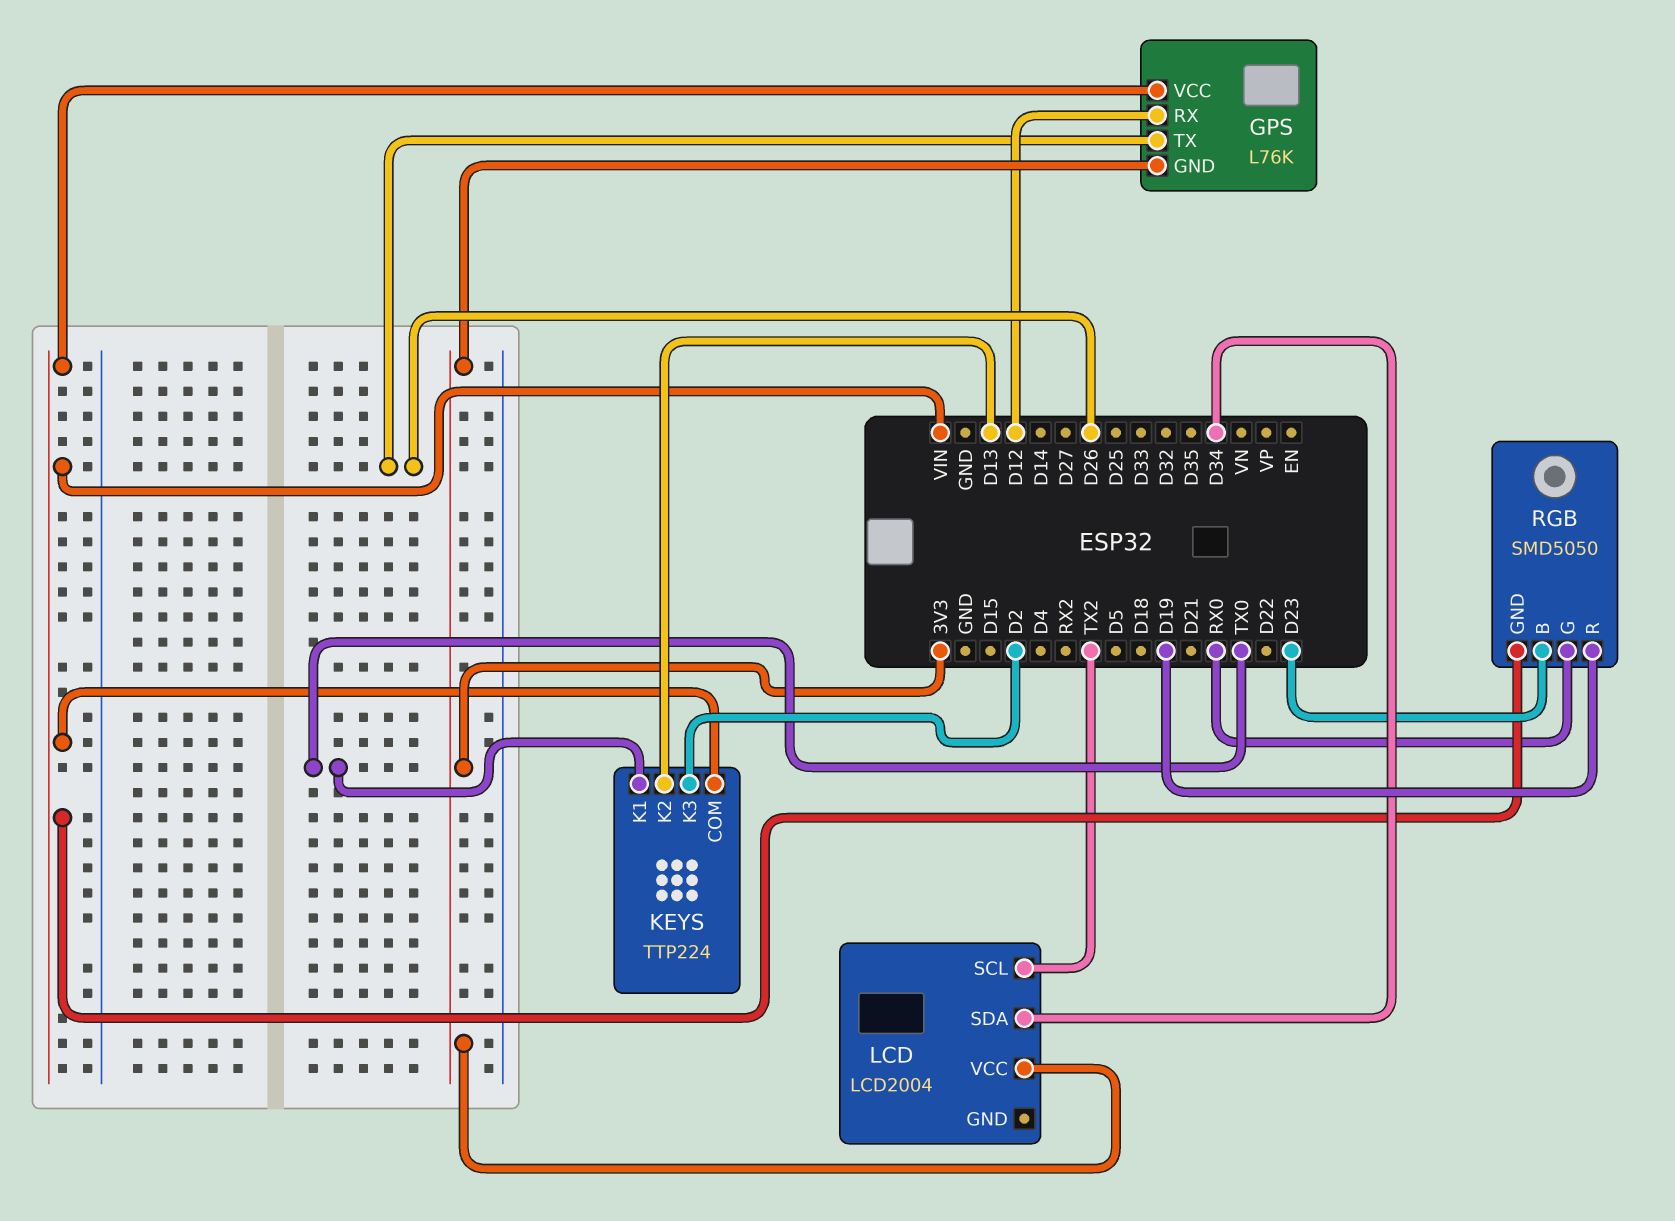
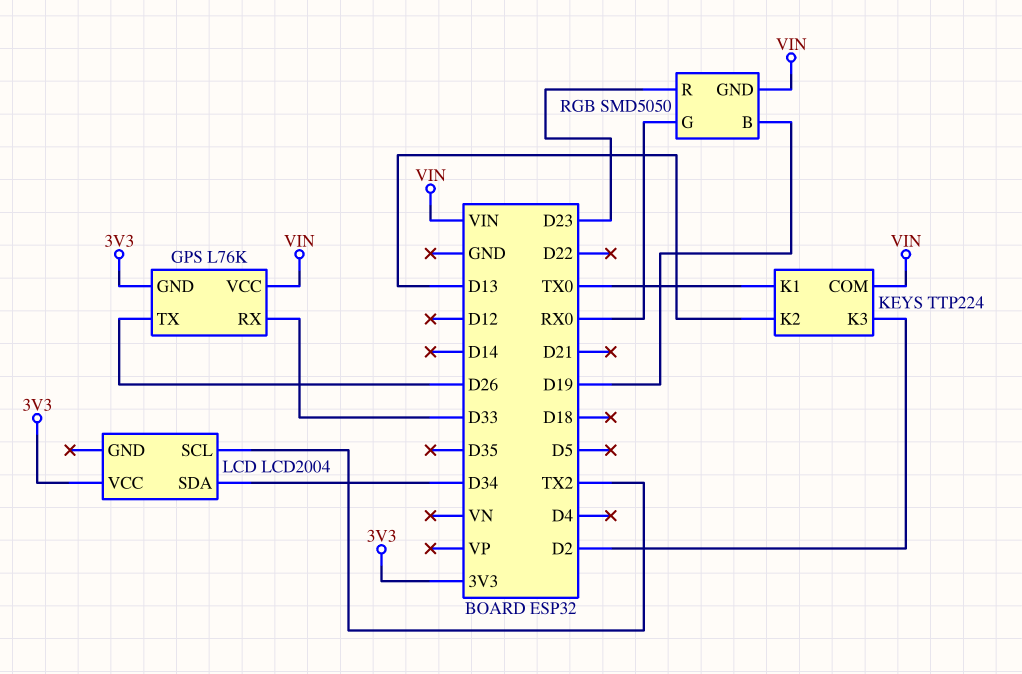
GPS pin RX: D12 -> D33
RGB pin B: D23 -> D19
RGB pin R: D19 -> D23

